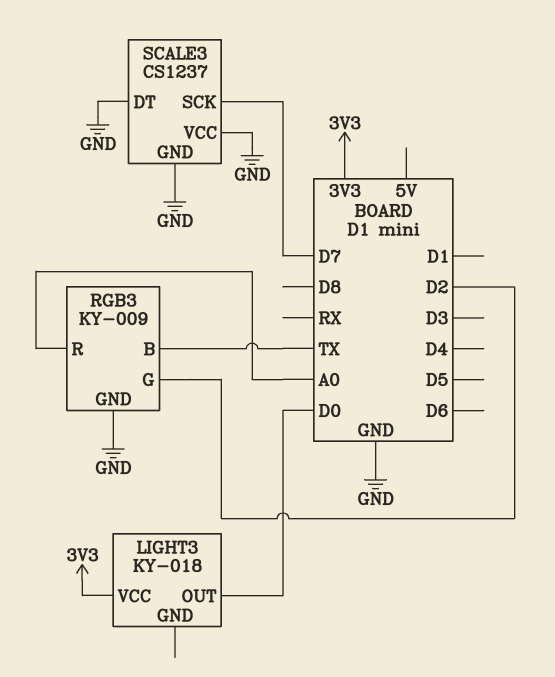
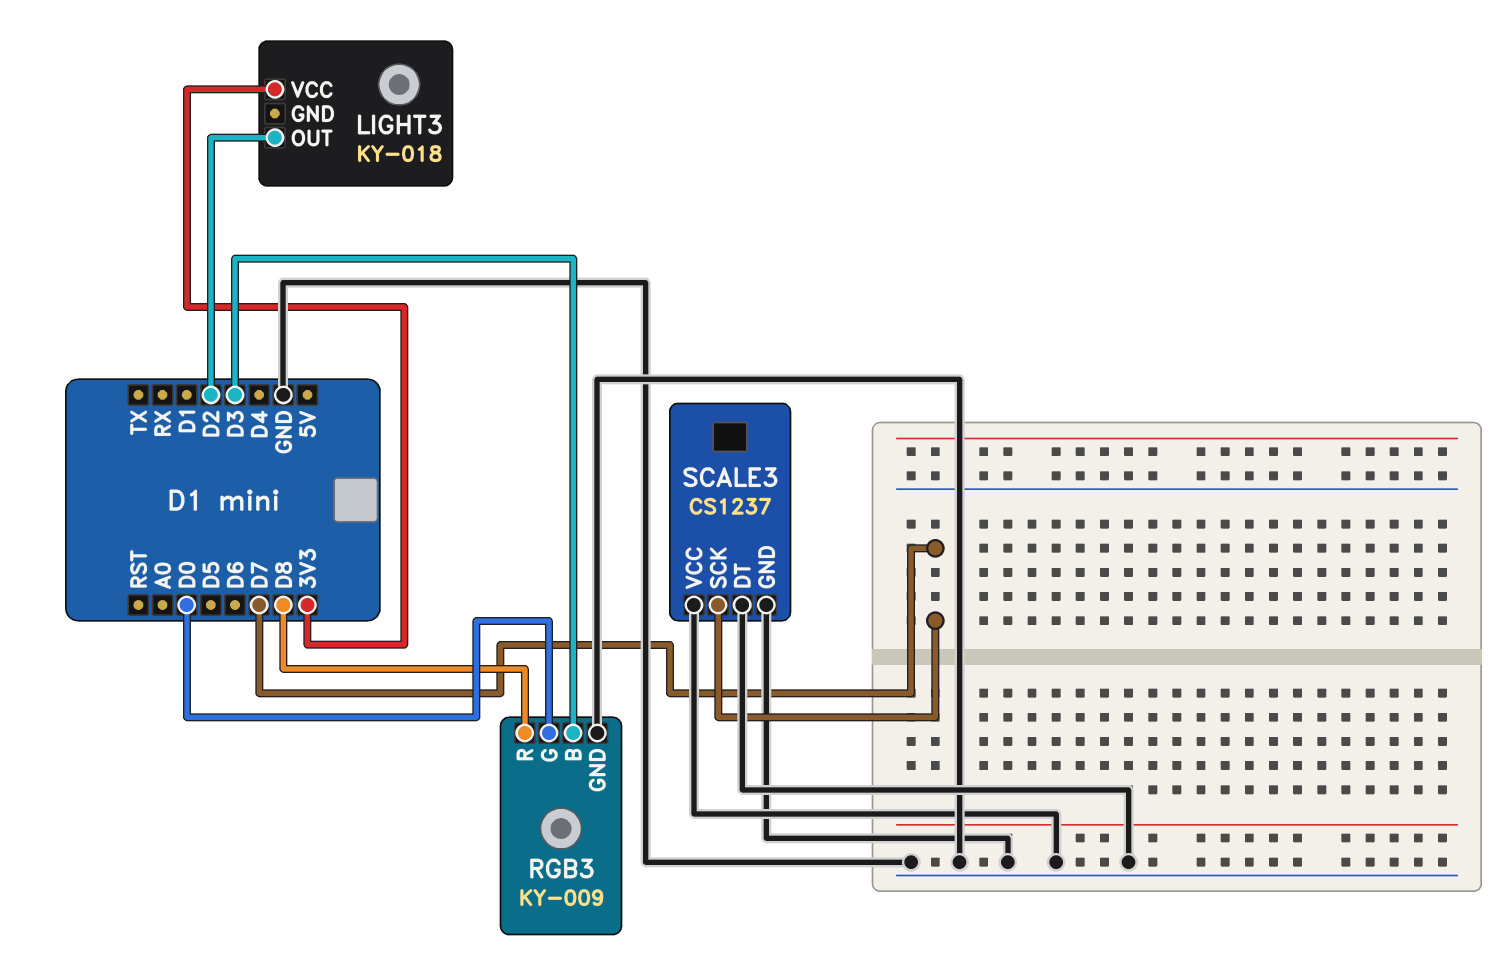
LIGHT3 pin OUT: D0 -> D2
RGB3 pin B: TX -> D3
RGB3 pin G: D2 -> D0
RGB3 pin R: A0 -> D8

